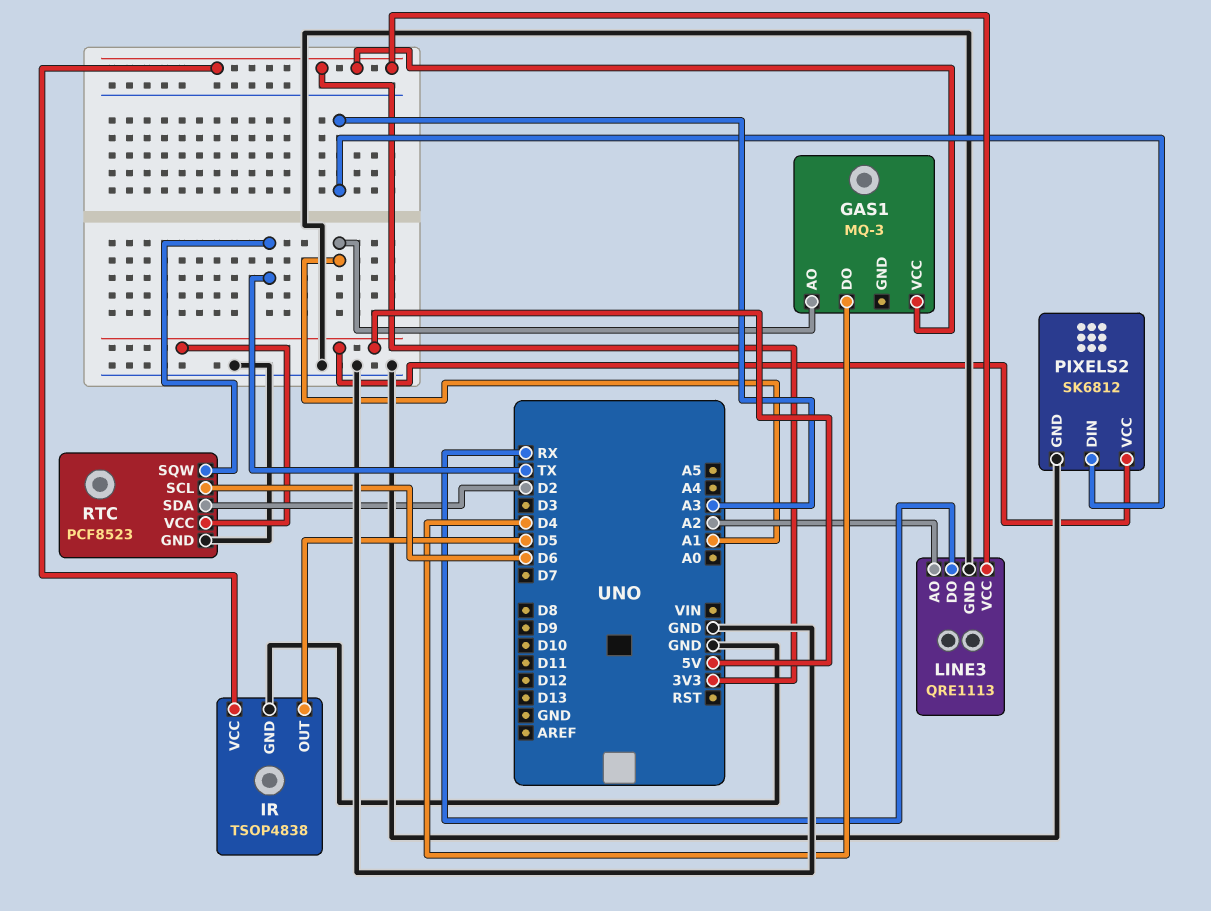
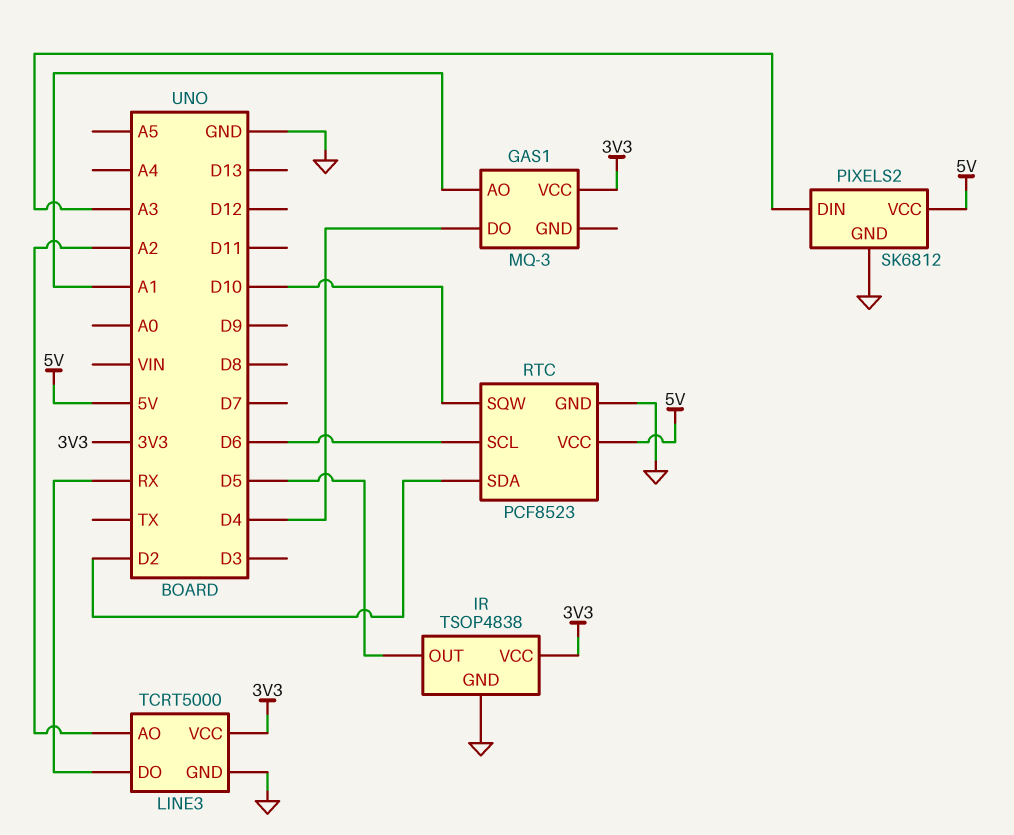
LINE3: QRE1113 -> TCRT5000
RTC pin SQW: TX -> D10

